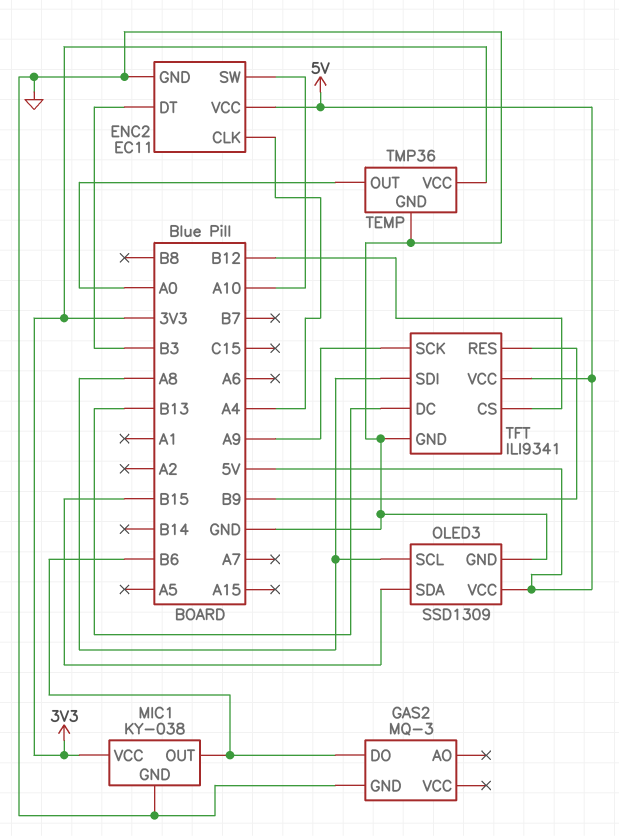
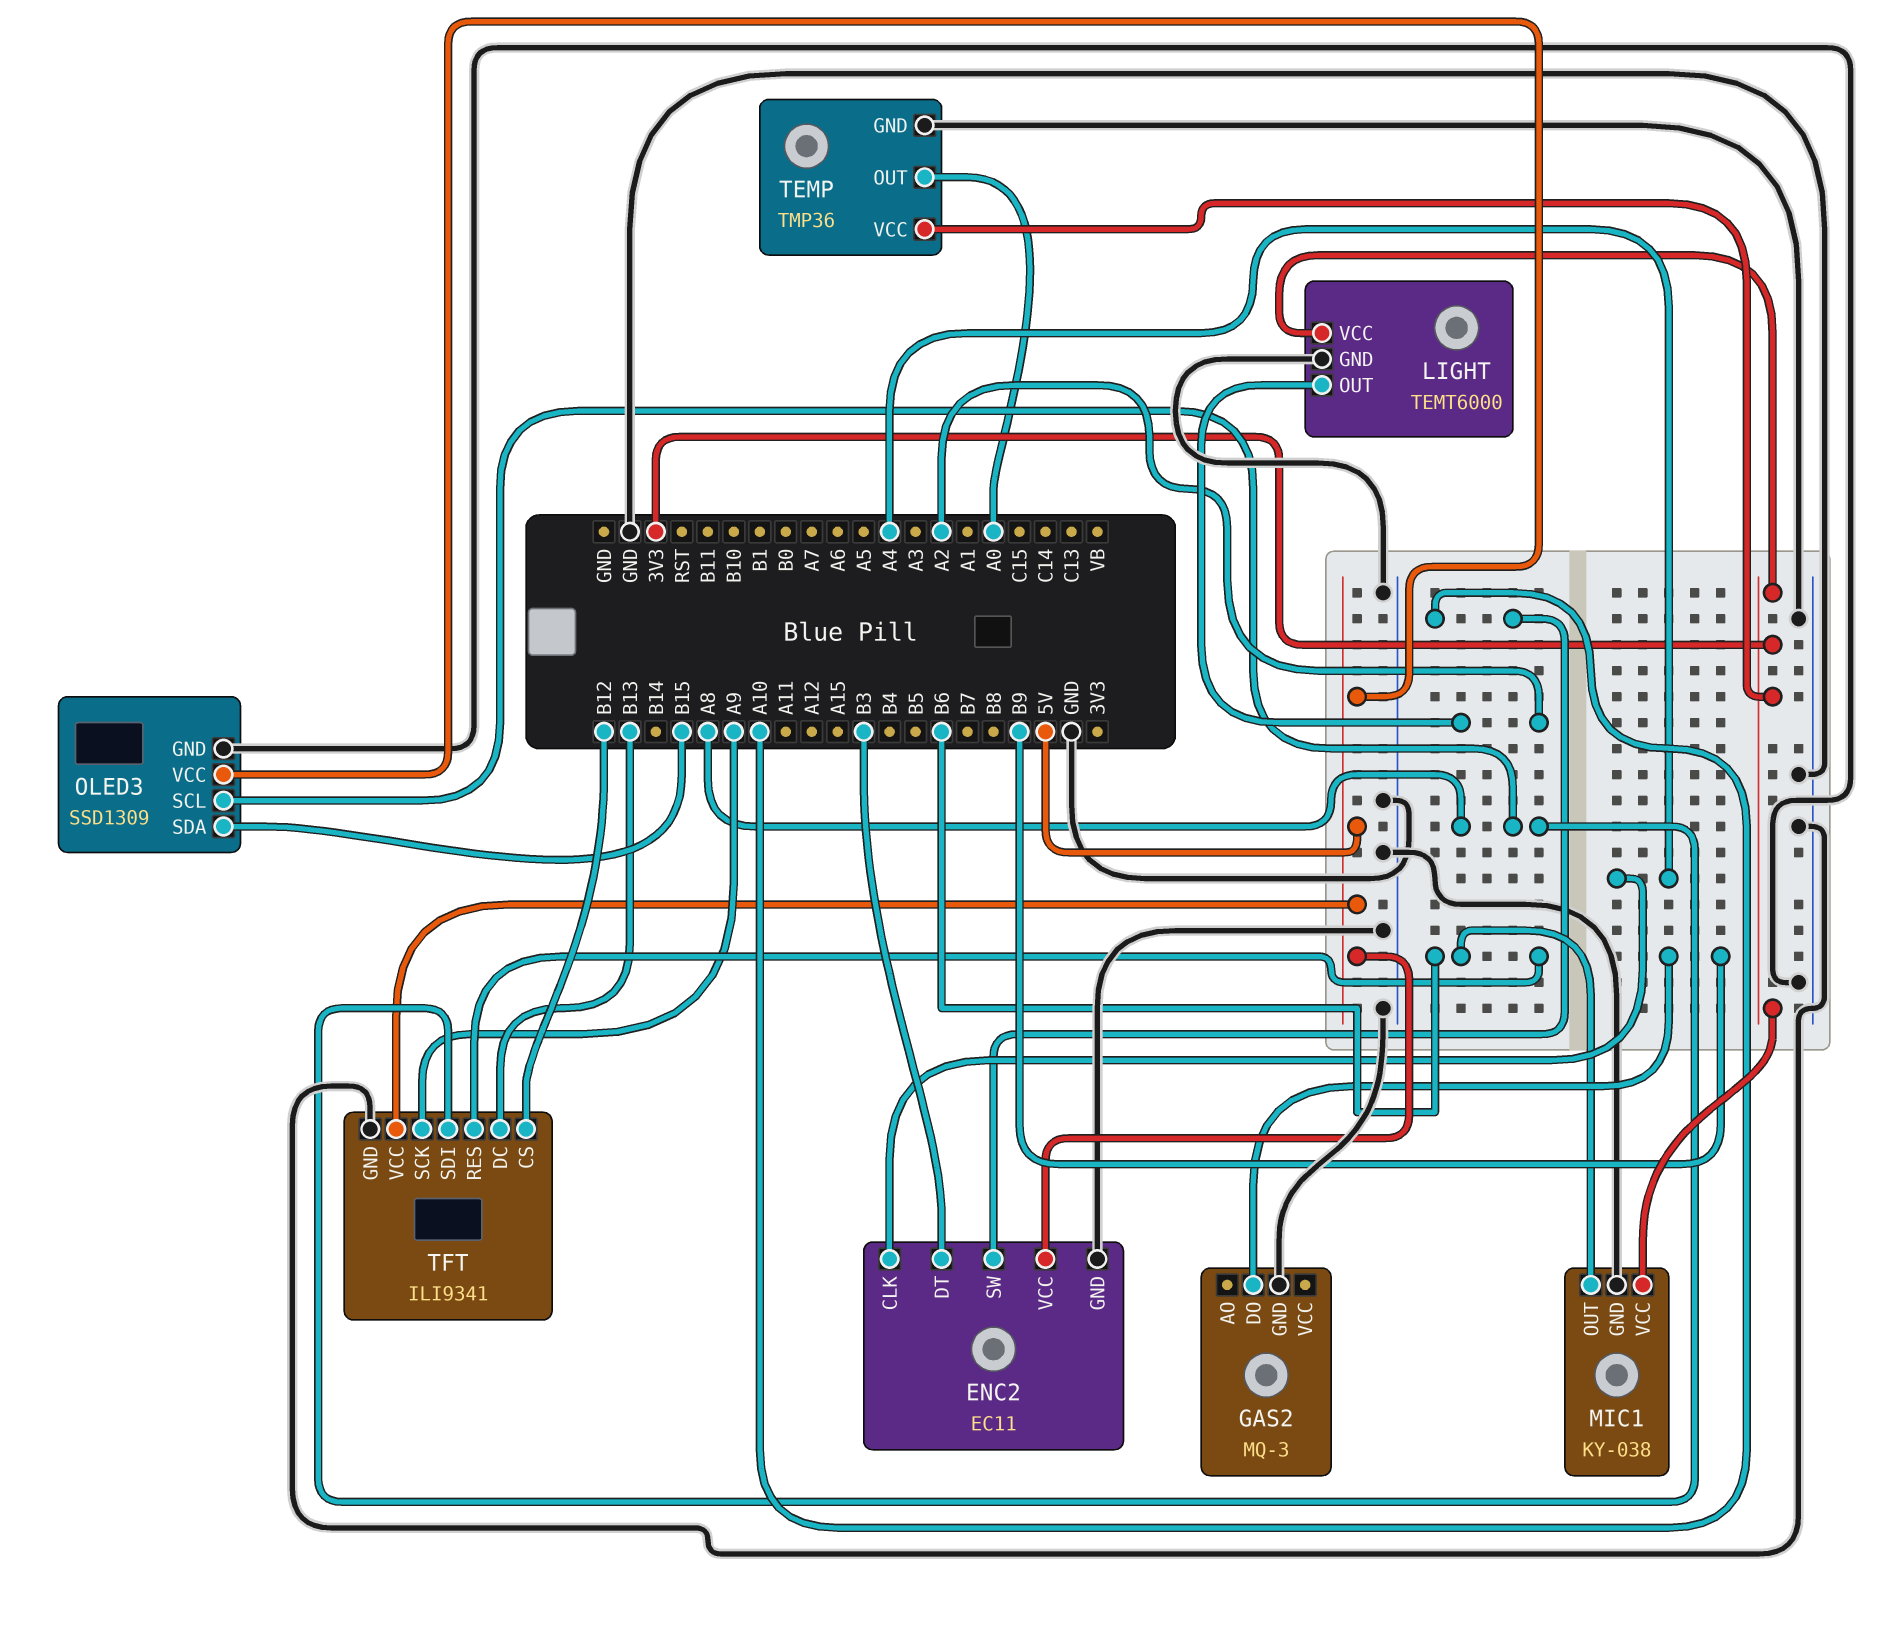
GAS2 pin DO: B6 -> B9
LIGHT: none -> TEMT6000
LIGHT pin GND: none -> GND
LIGHT pin OUT: none -> A2
LIGHT pin VCC: none -> 3V3
TFT pin RES: B9 -> B6

